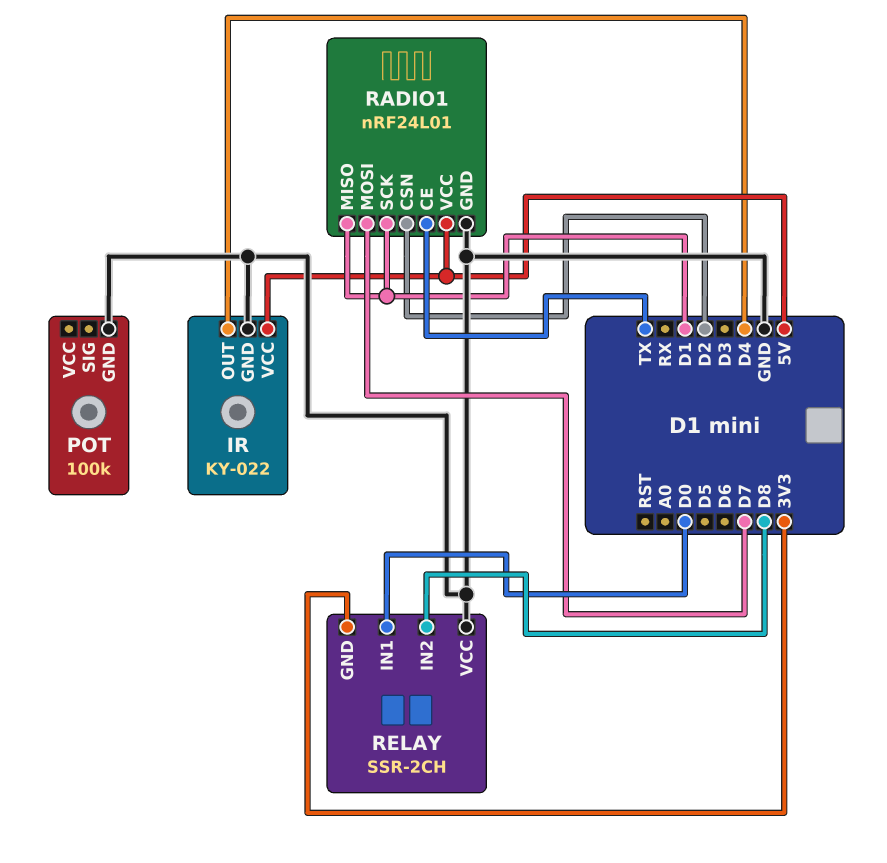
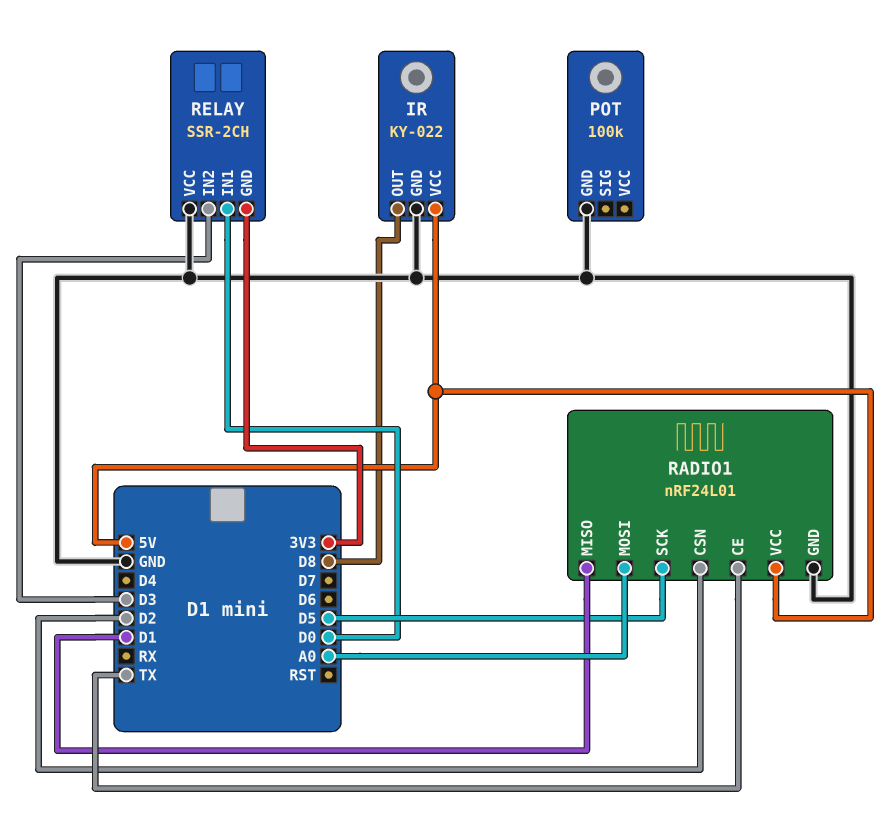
IR pin OUT: D4 -> D8
RADIO1 pin MOSI: D7 -> A0
RADIO1 pin SCK: D1 -> D5
RELAY pin IN2: D8 -> D3

